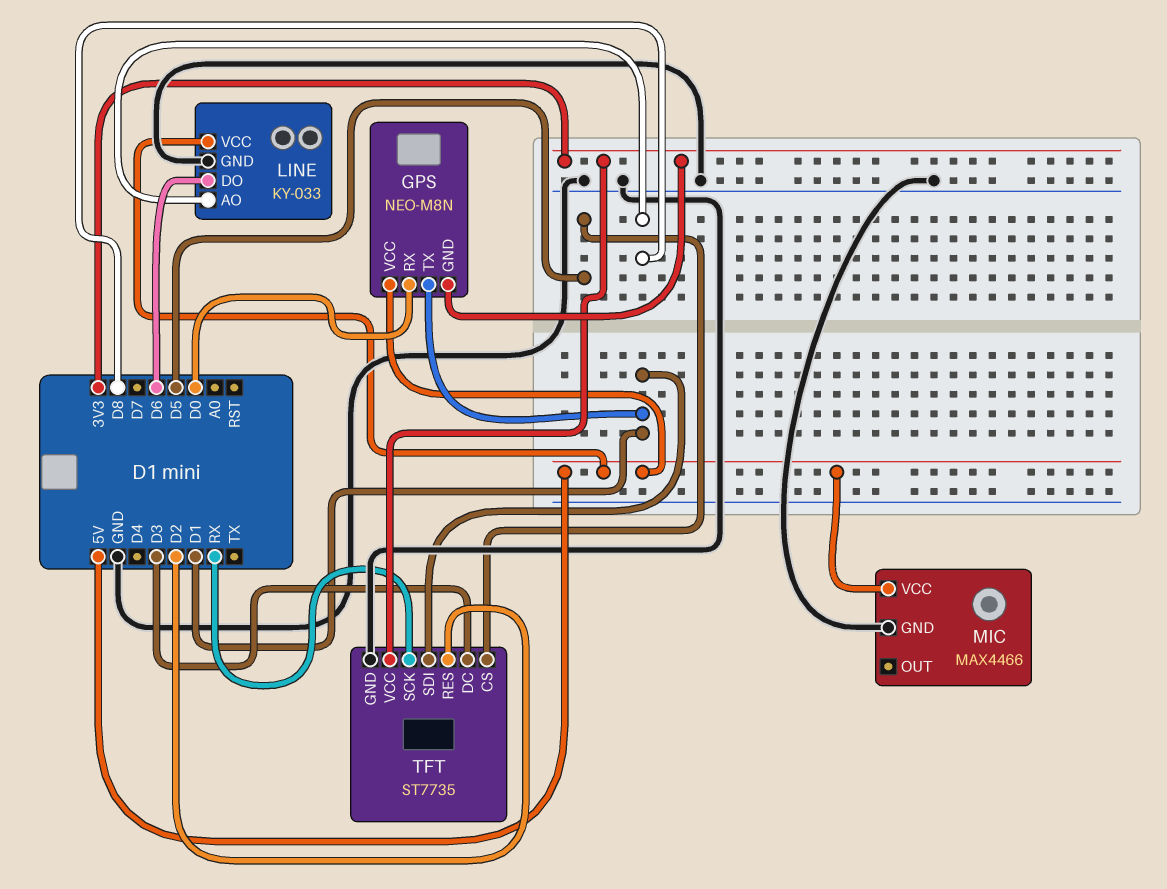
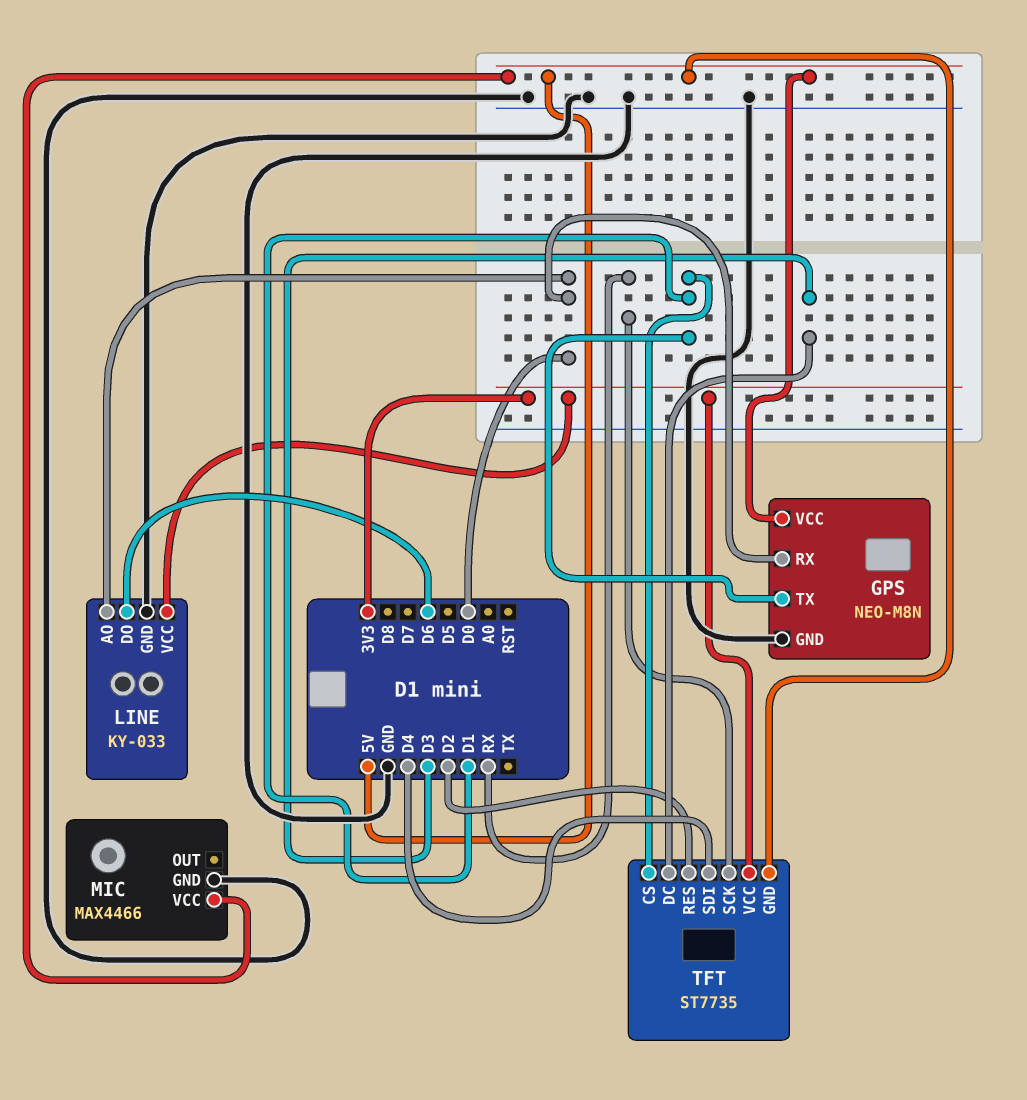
GPS pin GND: 3V3 -> GND
LINE pin AO: D8 -> D0
LINE pin VCC: 5V -> 3V3
TFT pin CS: D5 -> D1
TFT pin GND: GND -> 5V
TFT pin SDI: D1 -> D4

